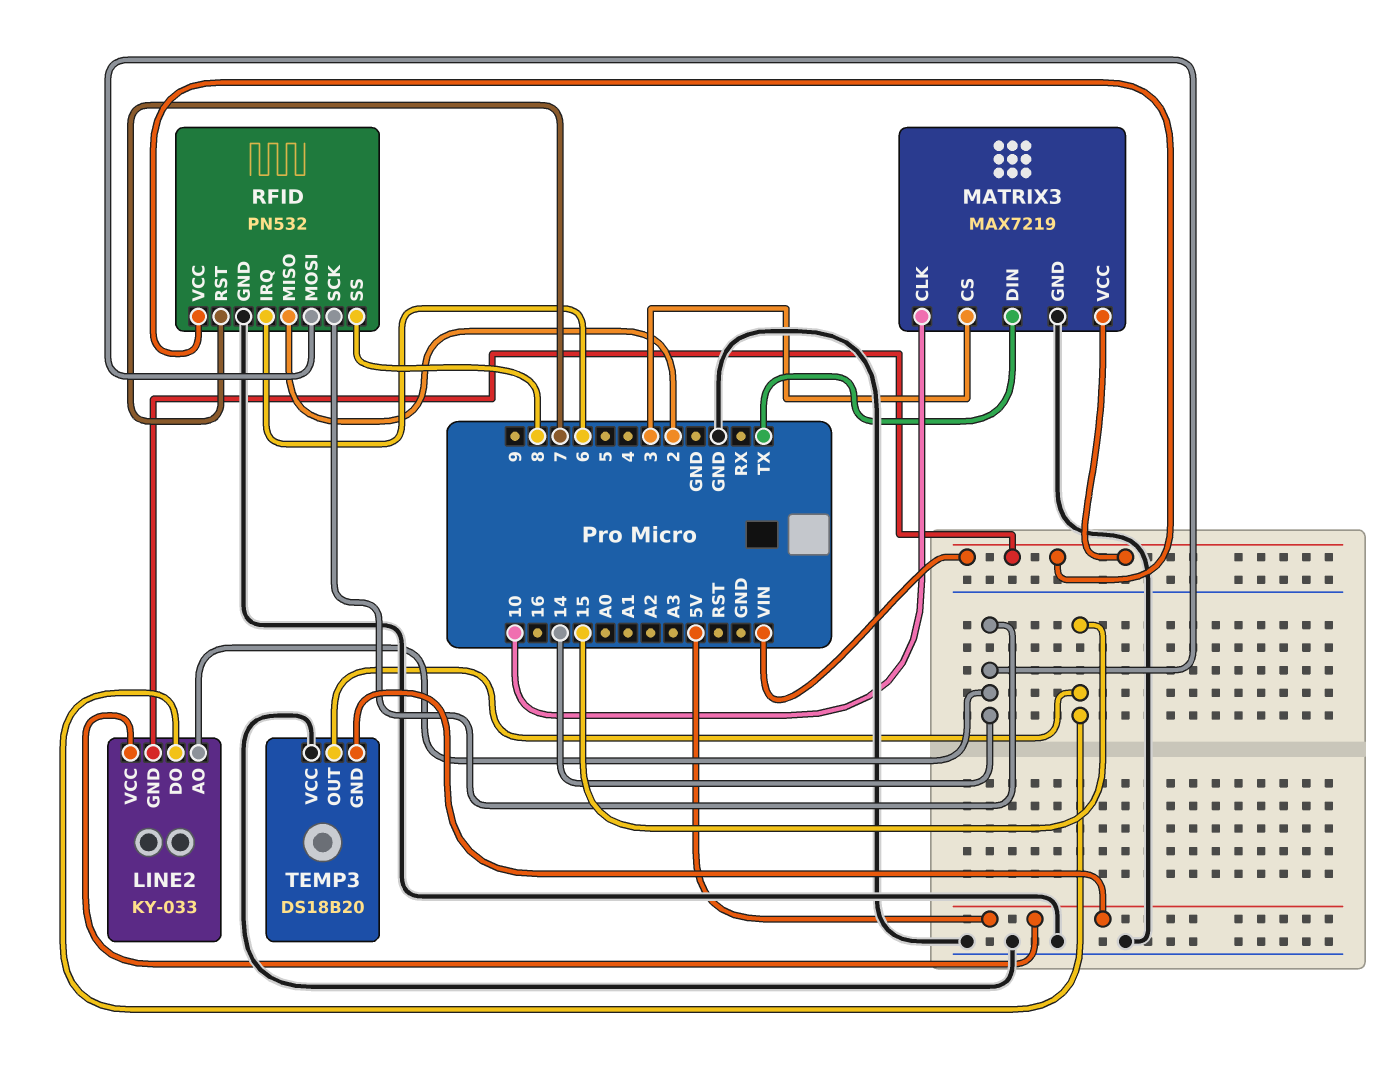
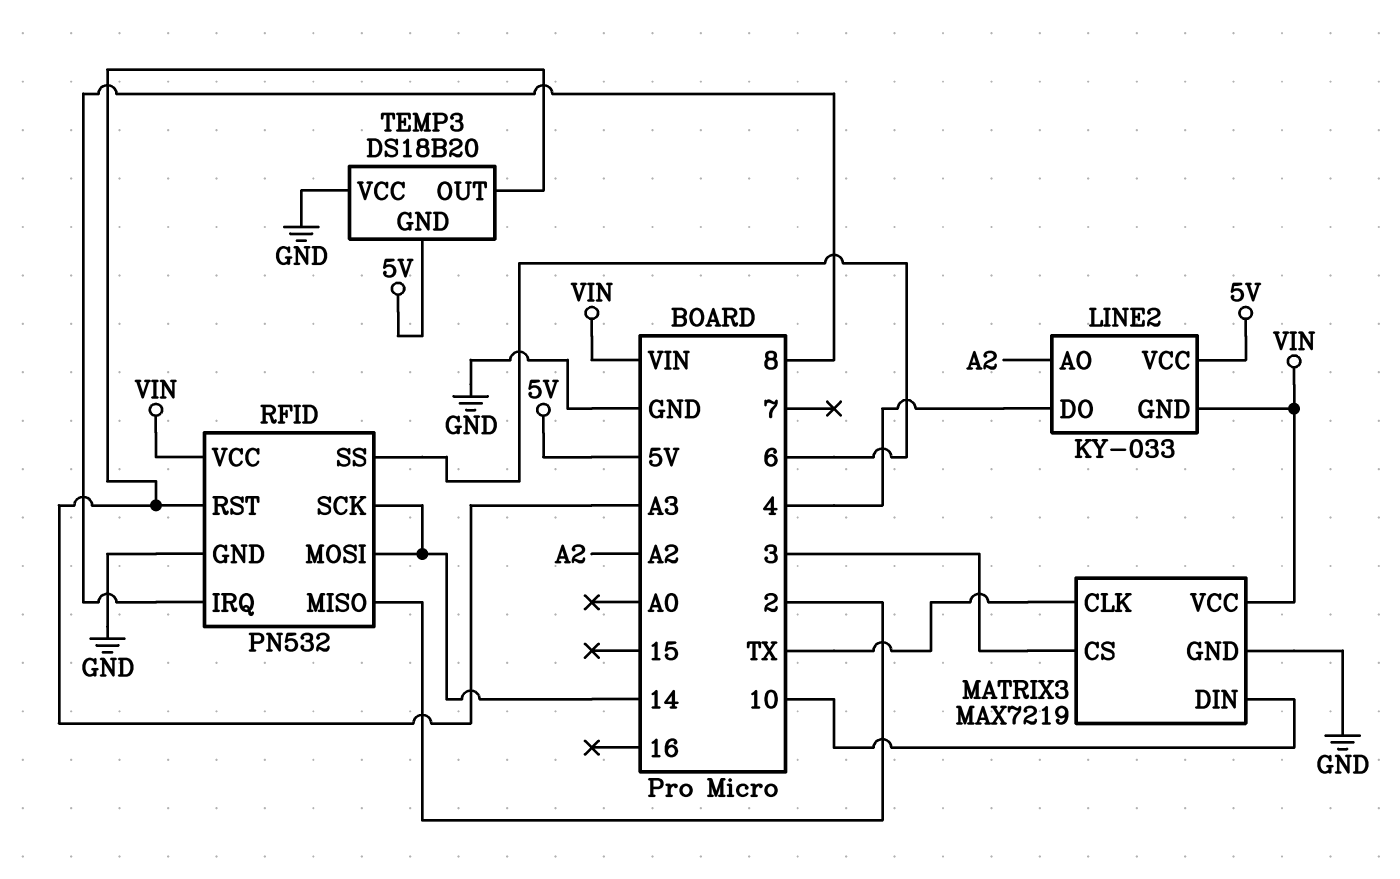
LINE2 pin AO: 14 -> A2
LINE2 pin DO: 15 -> 4
MATRIX3 pin CLK: 10 -> TX
MATRIX3 pin DIN: TX -> 10
RFID pin IRQ: 6 -> 8
RFID pin RST: 7 -> A3
RFID pin SS: 8 -> 6
TEMP3 pin OUT: 15 -> A3

